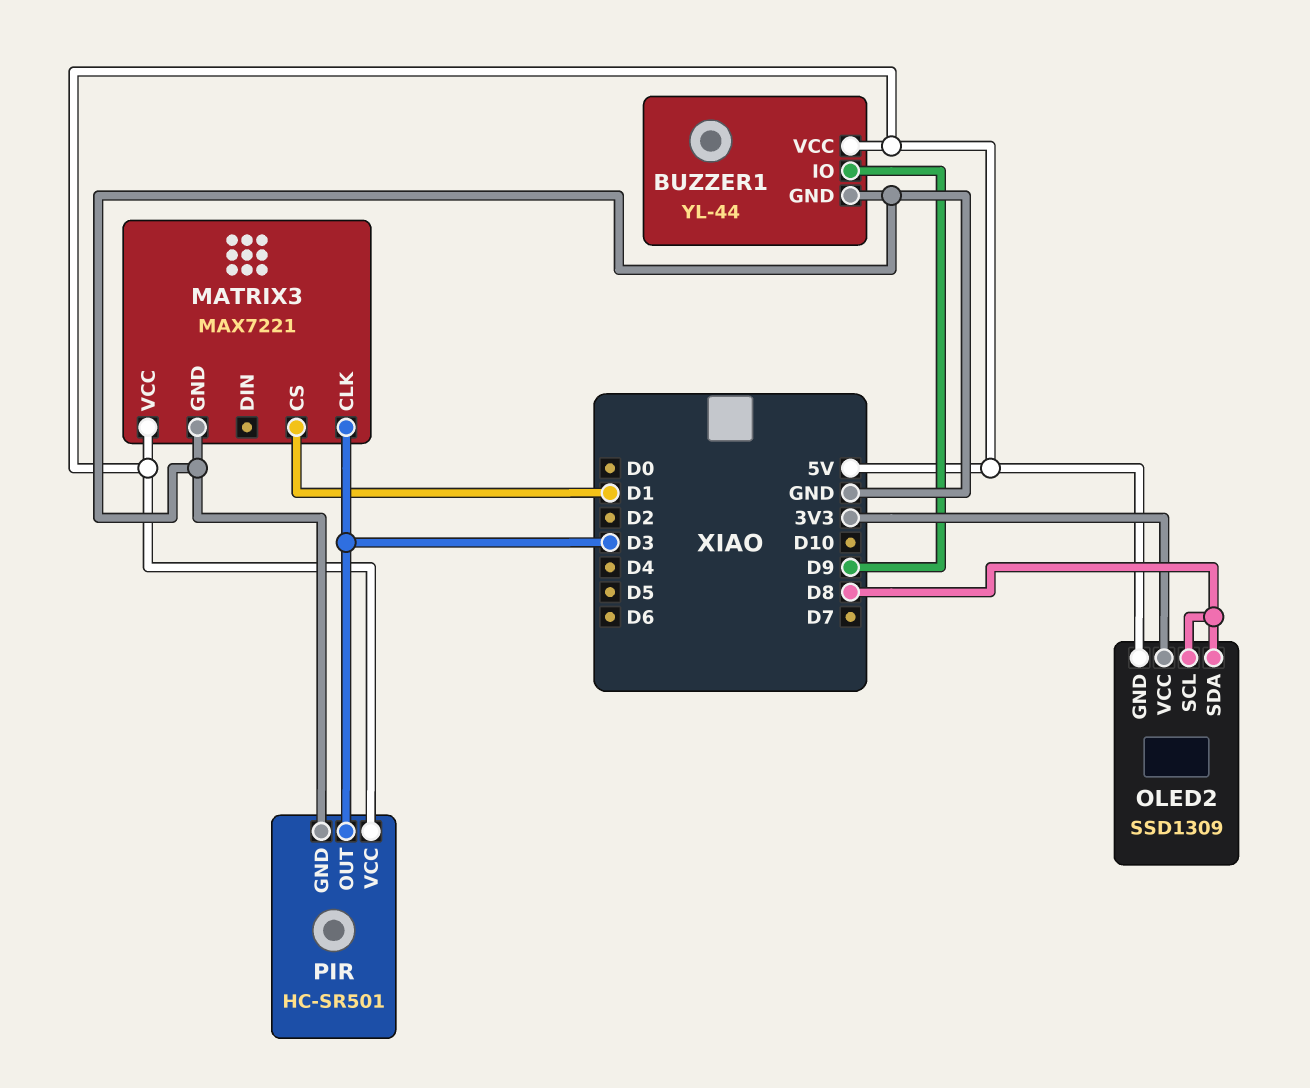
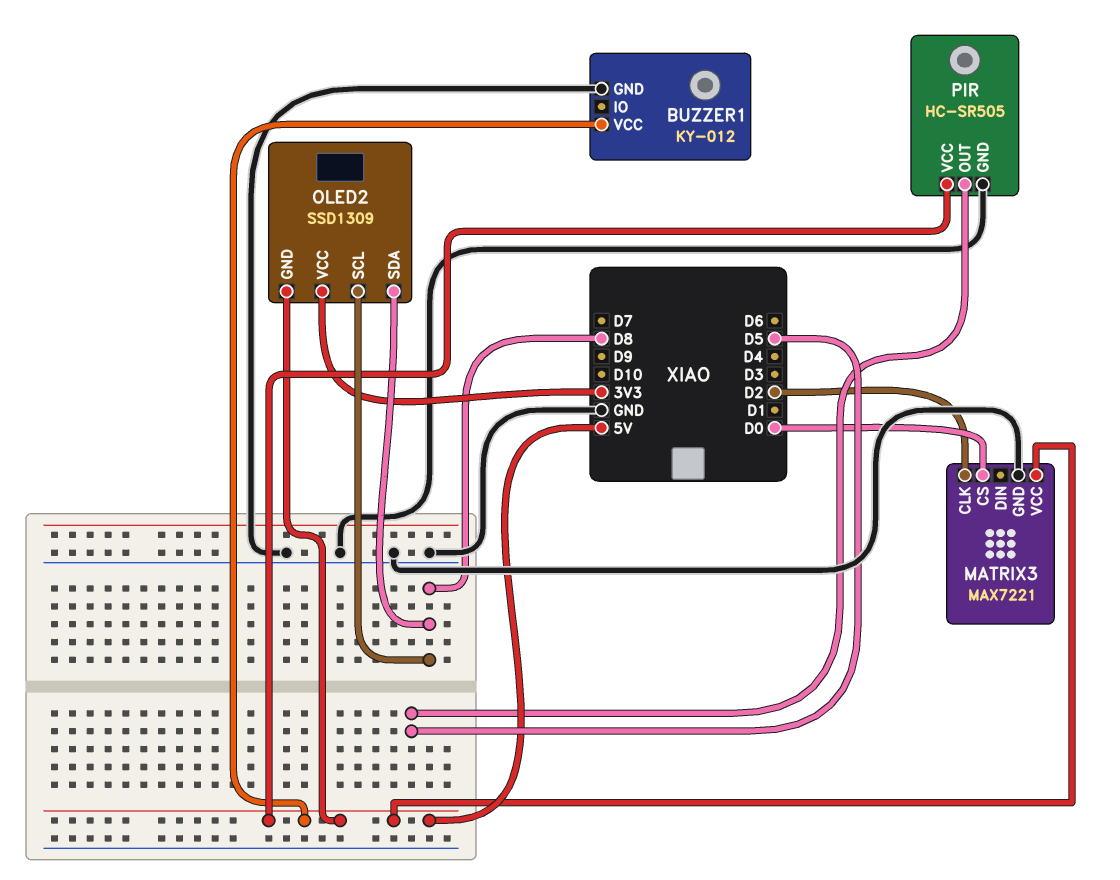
BUZZER1: YL-44 -> KY-012
BUZZER1 pin IO: D9 -> none
MATRIX3 pin CLK: D3 -> D2
MATRIX3 pin CS: D1 -> D0
PIR: HC-SR501 -> HC-SR505
PIR pin OUT: D3 -> D5

